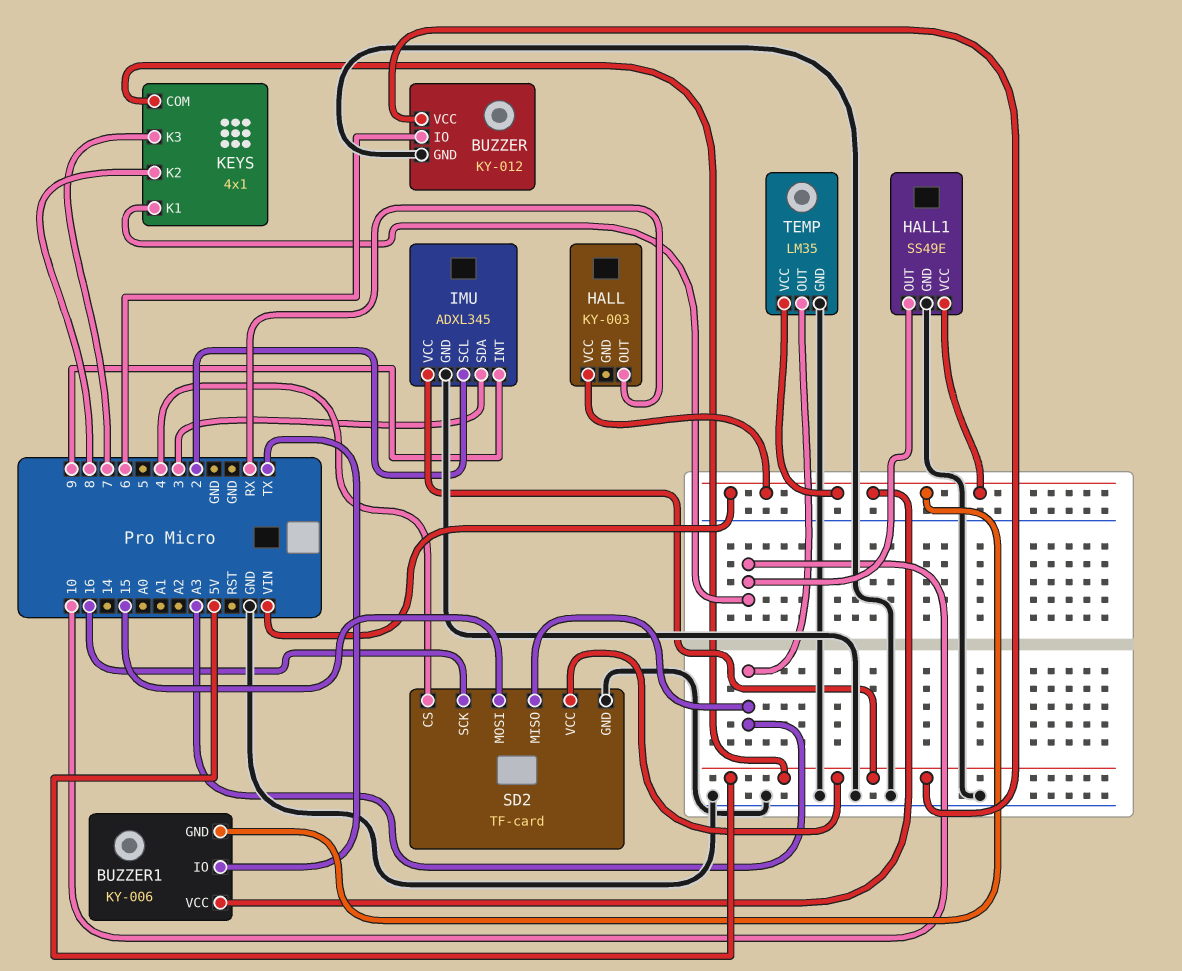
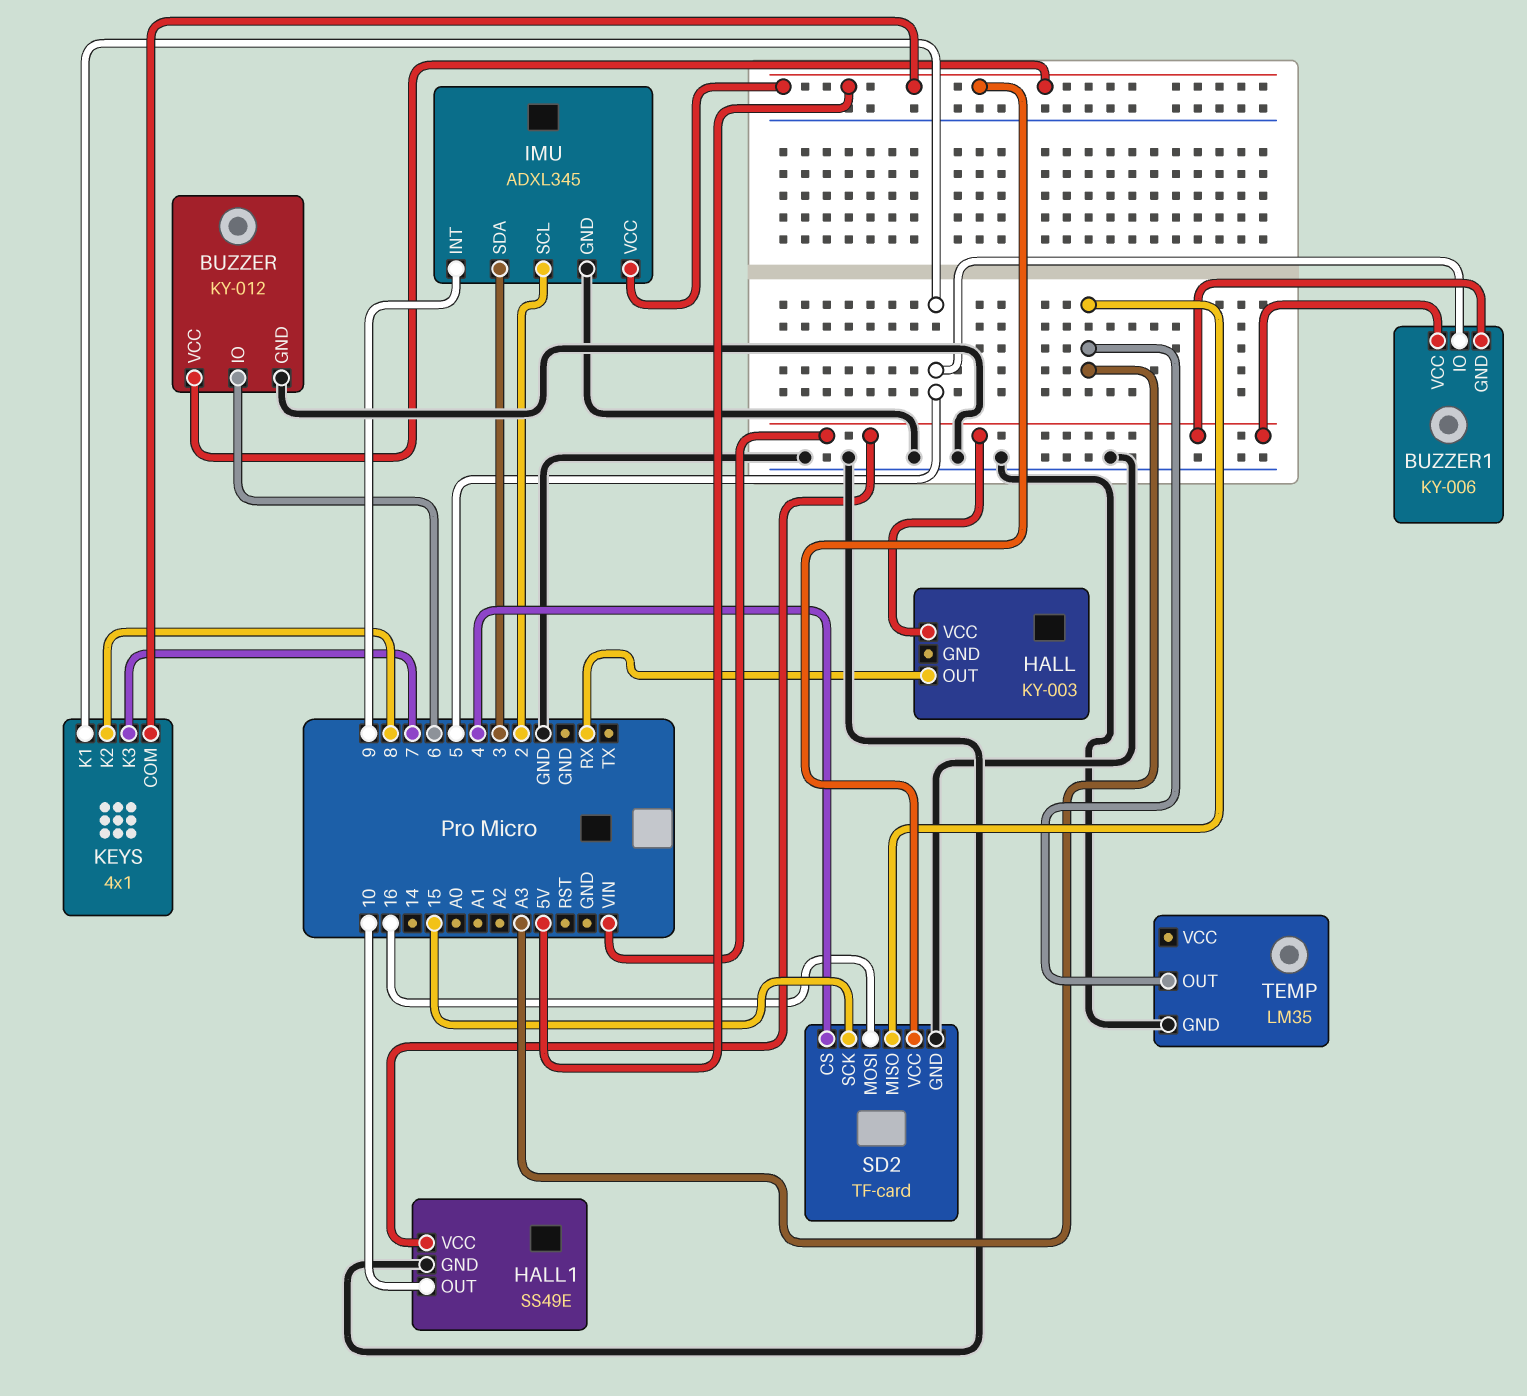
BUZZER1 pin IO: TX -> 5
KEYS pin K1: 10 -> 5
SD2 pin MOSI: 15 -> 16
SD2 pin SCK: 16 -> 15
TEMP pin VCC: VIN -> none

